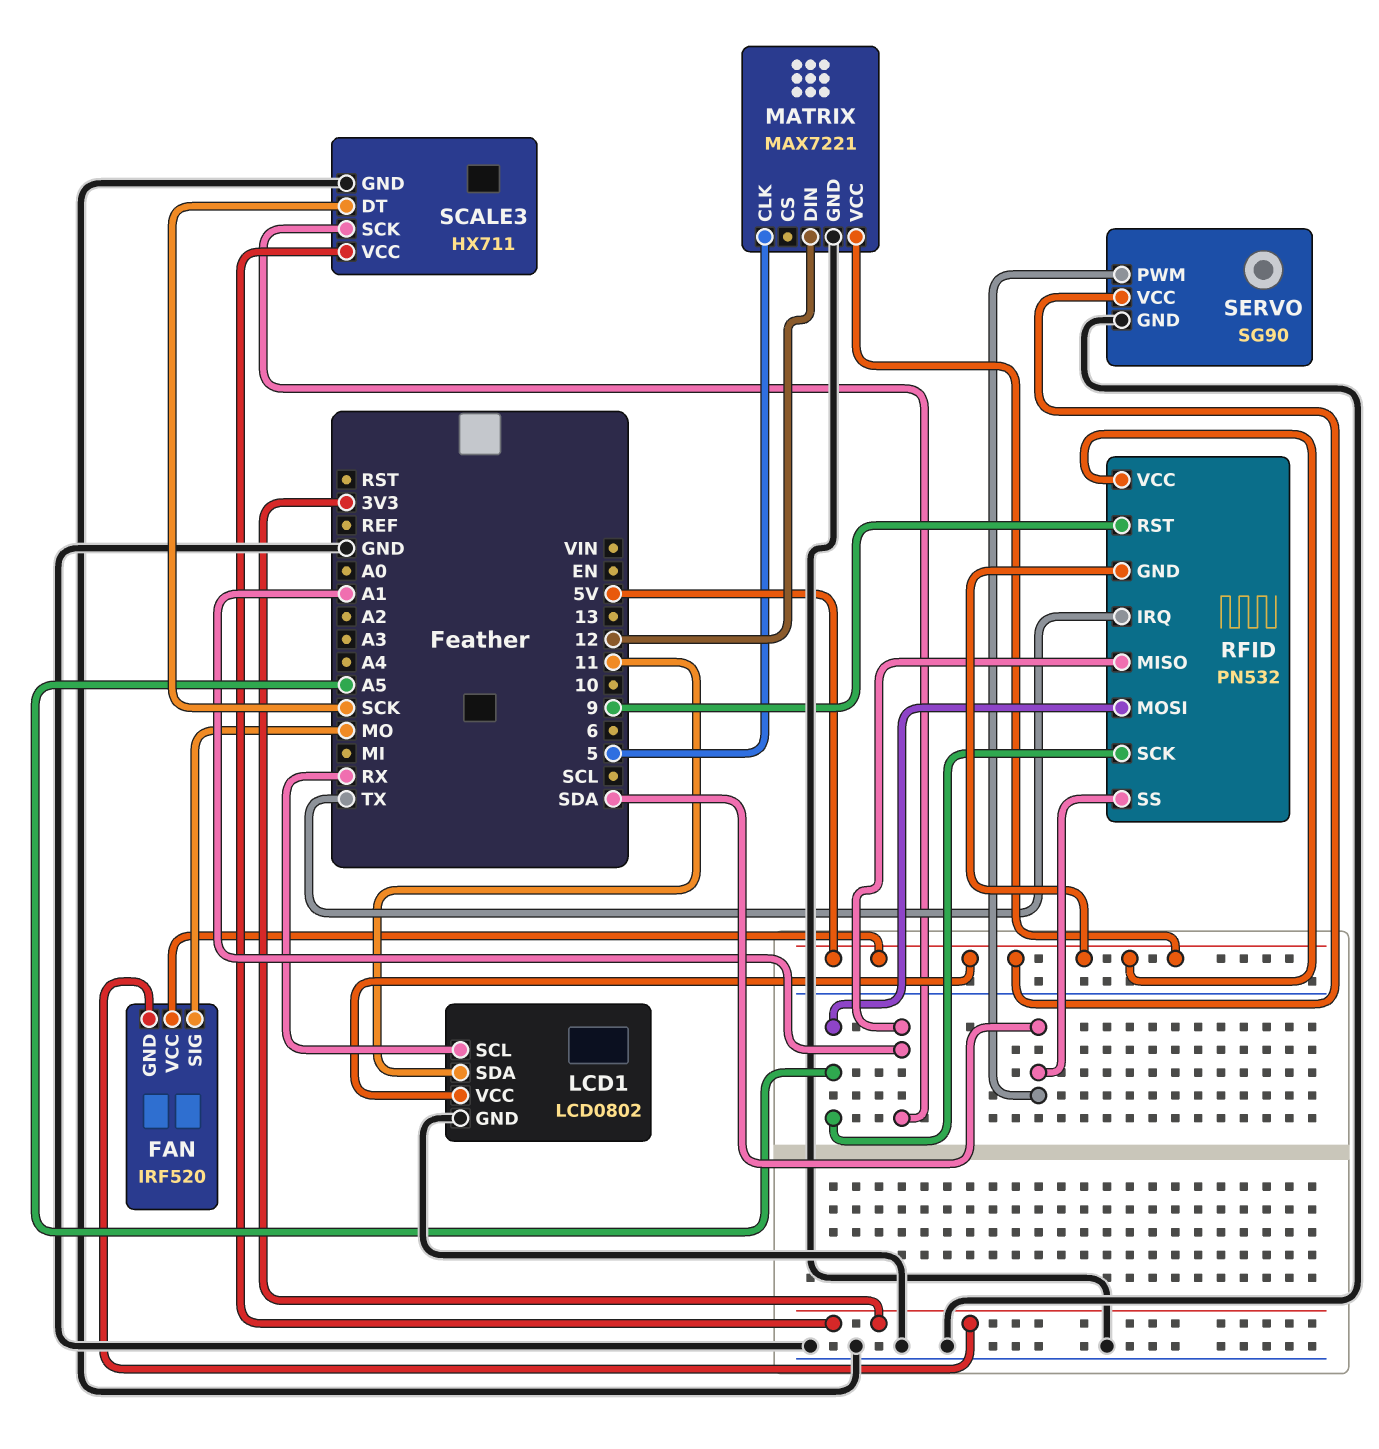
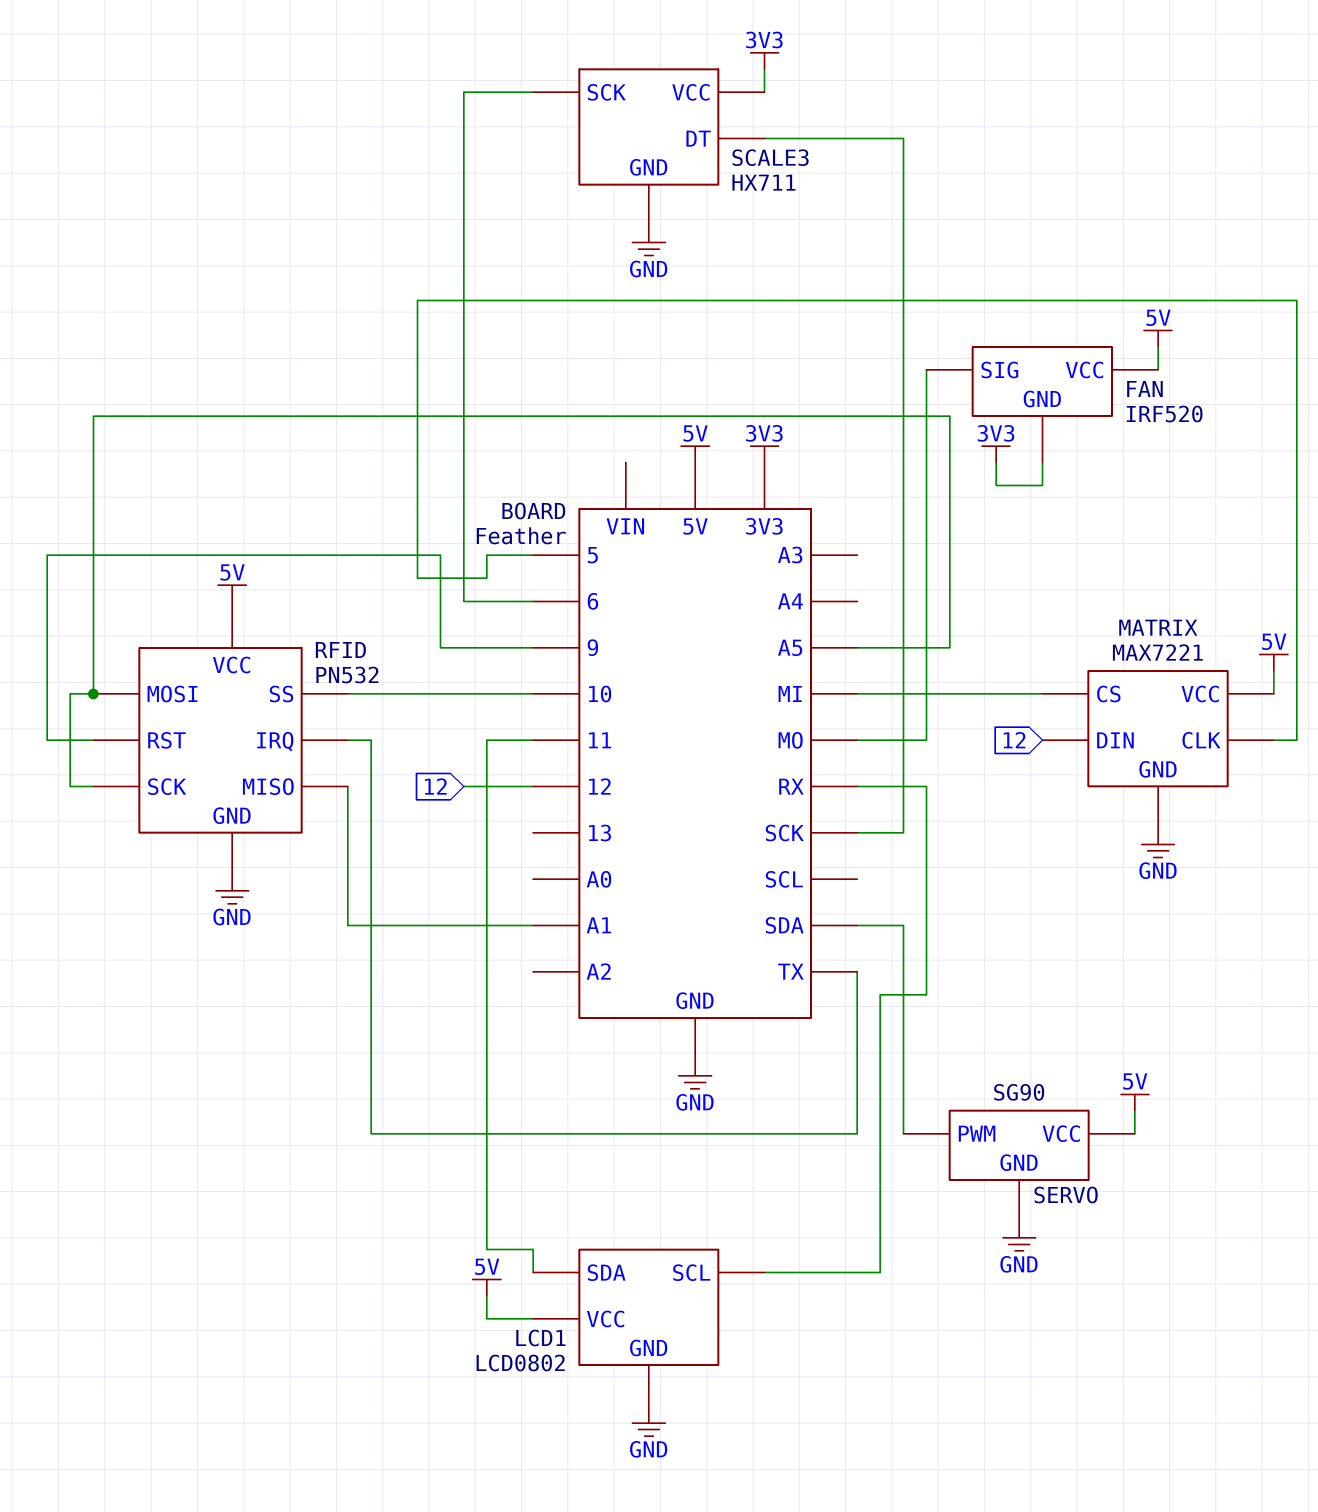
MATRIX pin CS: none -> MI
RFID pin GND: 5V -> GND
RFID pin SS: SDA -> 10
SCALE3 pin SCK: A1 -> 6

